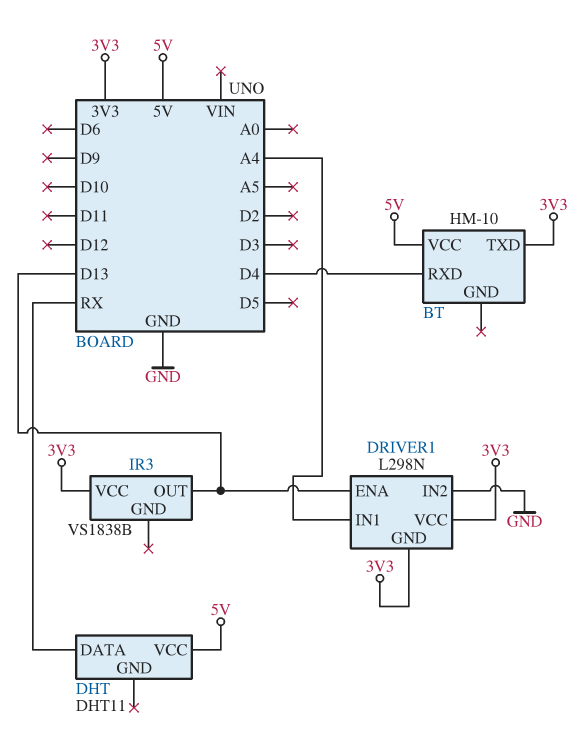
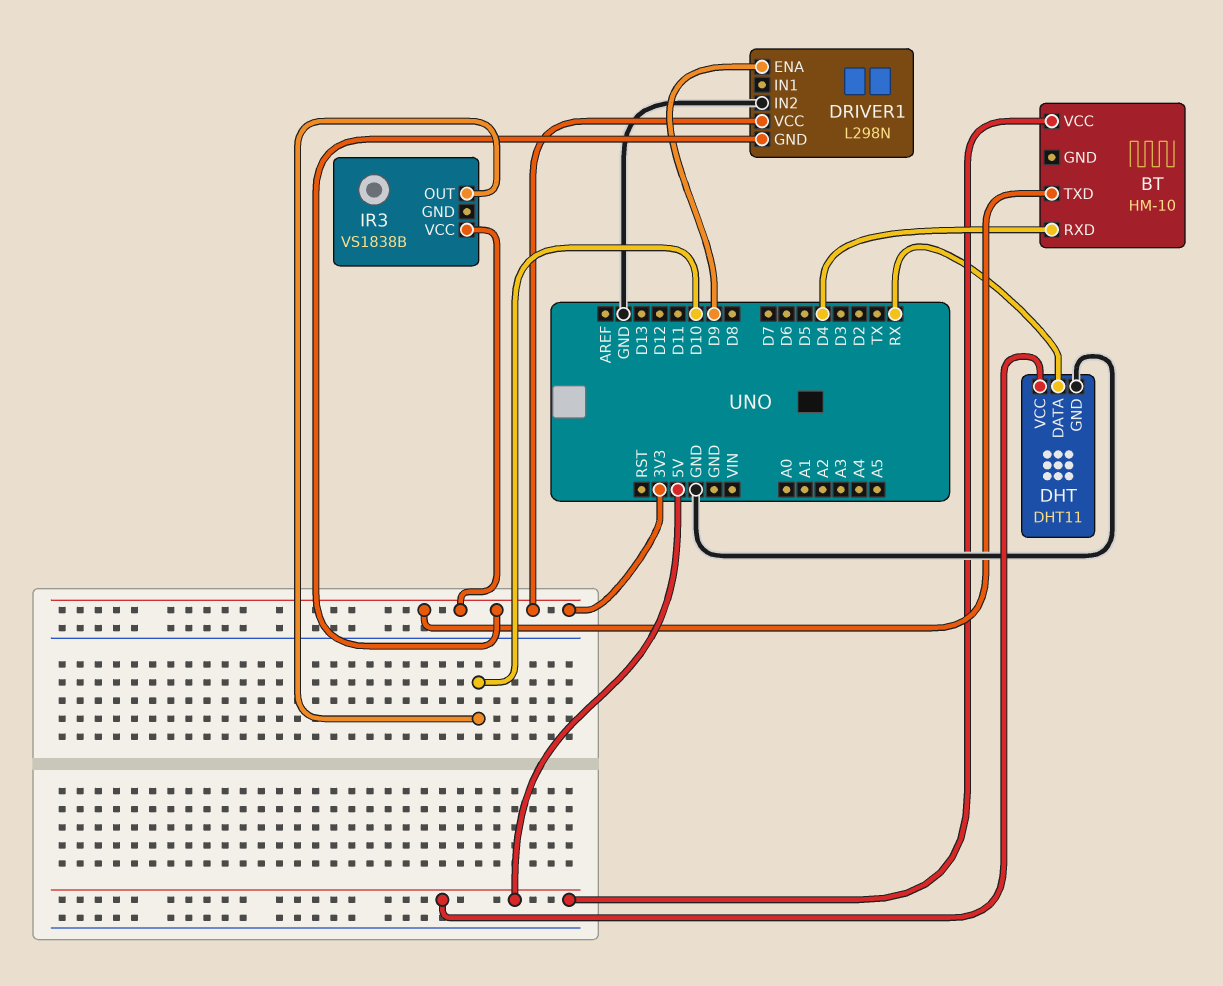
DHT pin GND: none -> GND
DRIVER1 pin ENA: D13 -> D9
DRIVER1 pin IN1: A4 -> none
IR3 pin OUT: D13 -> D10

